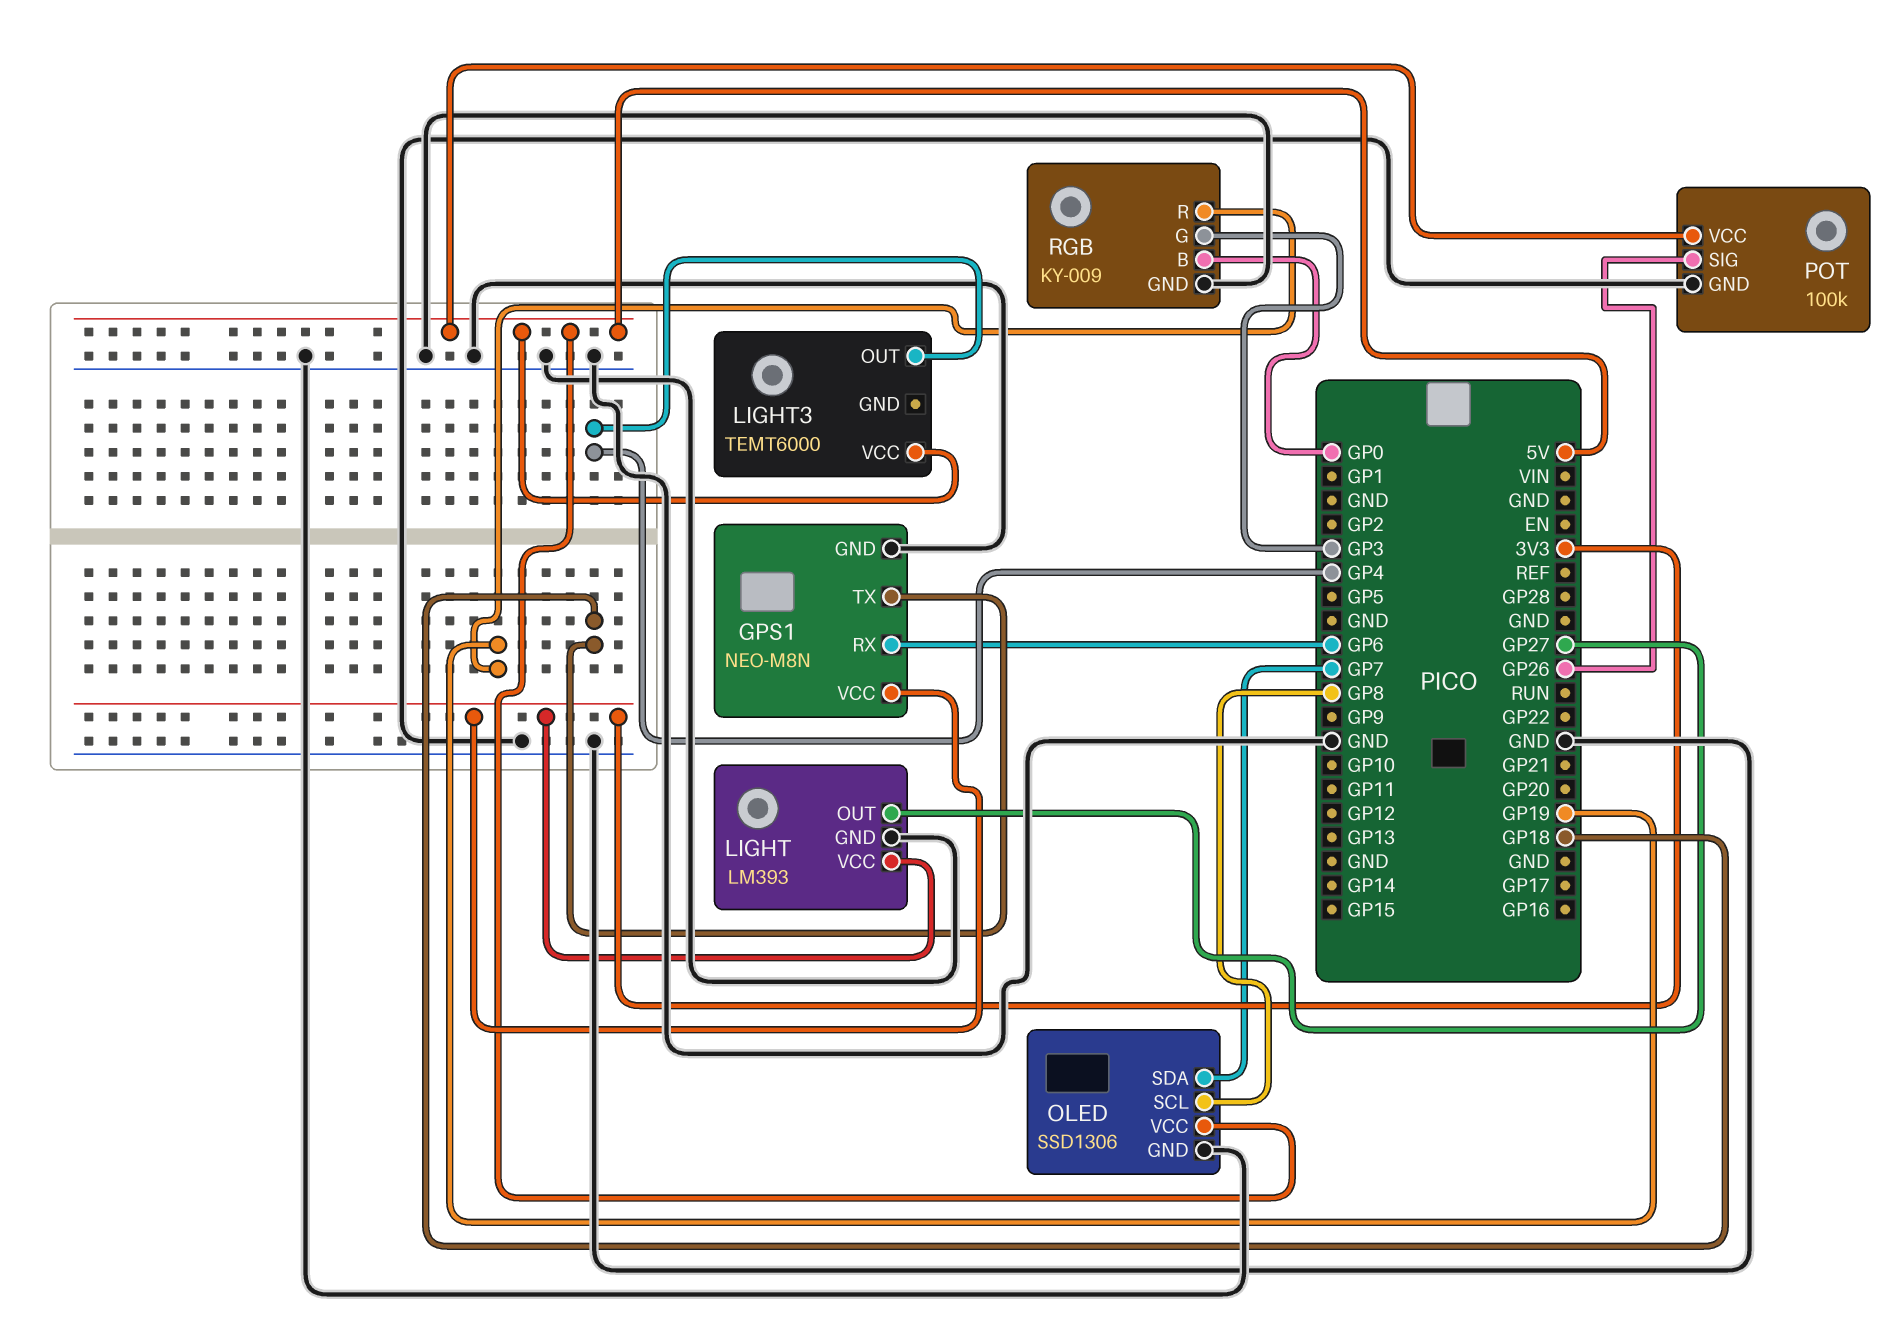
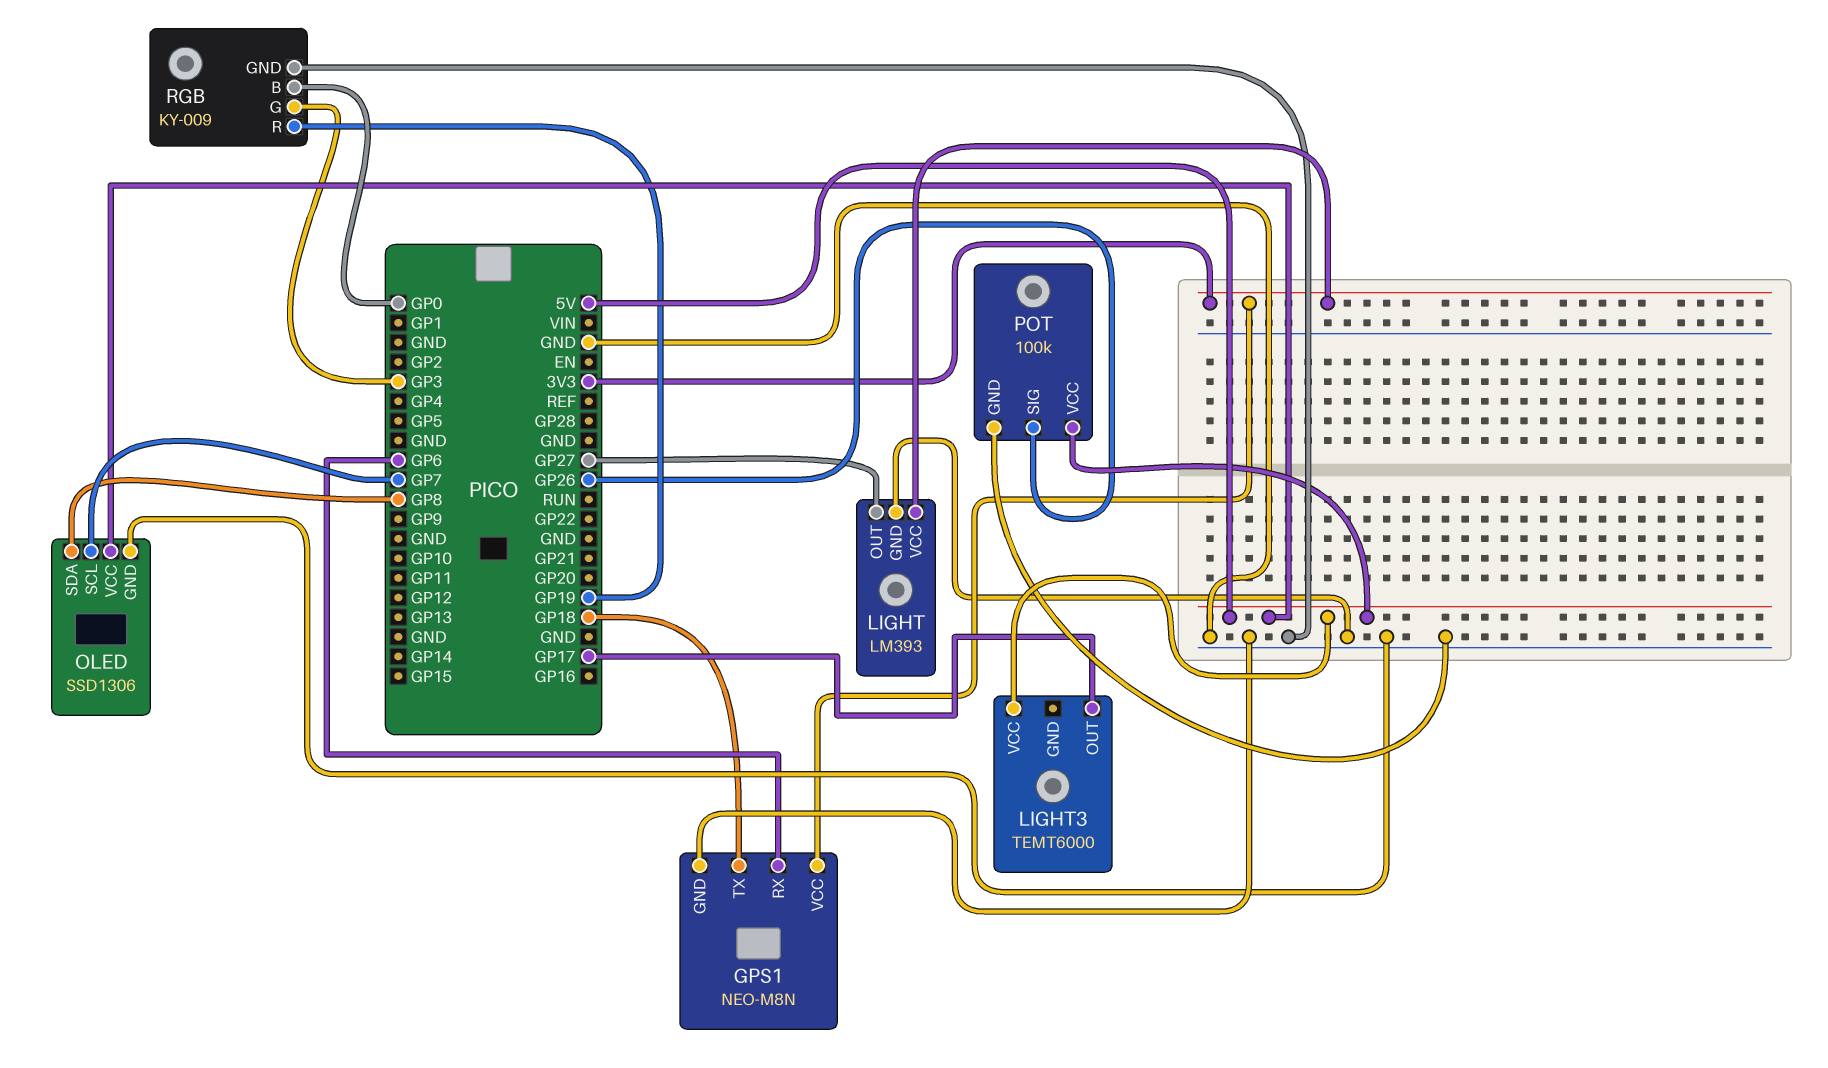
LIGHT3 pin OUT: GP4 -> GP17
OLED pin SCL: GP8 -> GP7
OLED pin SDA: GP7 -> GP8

